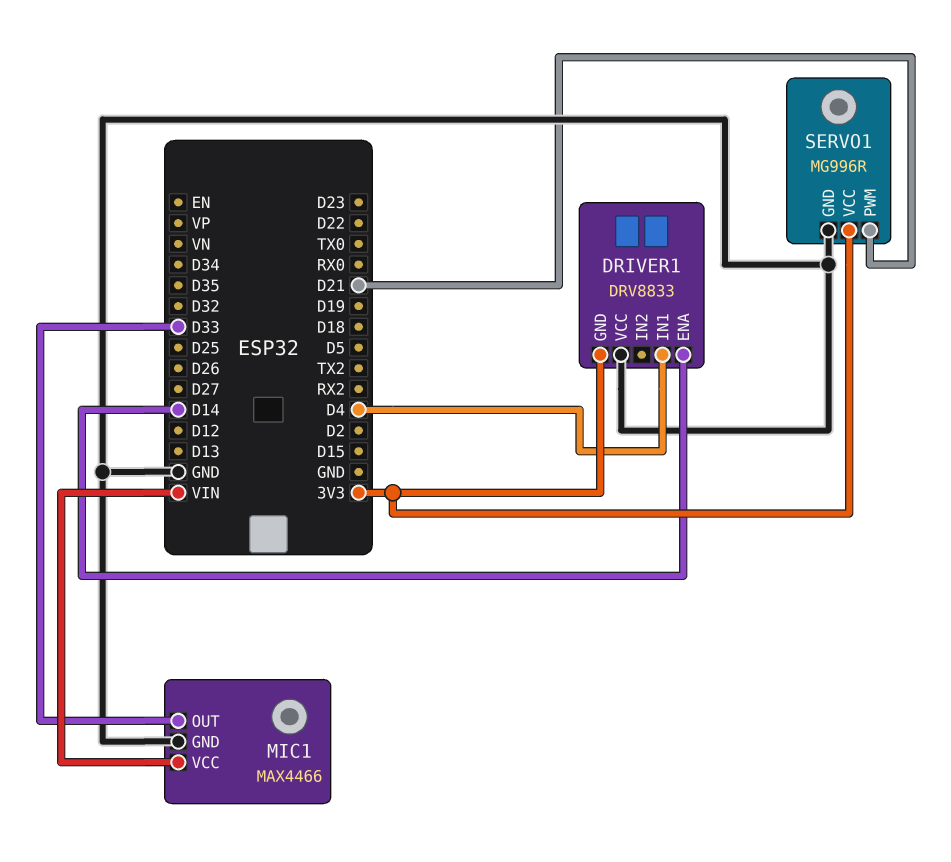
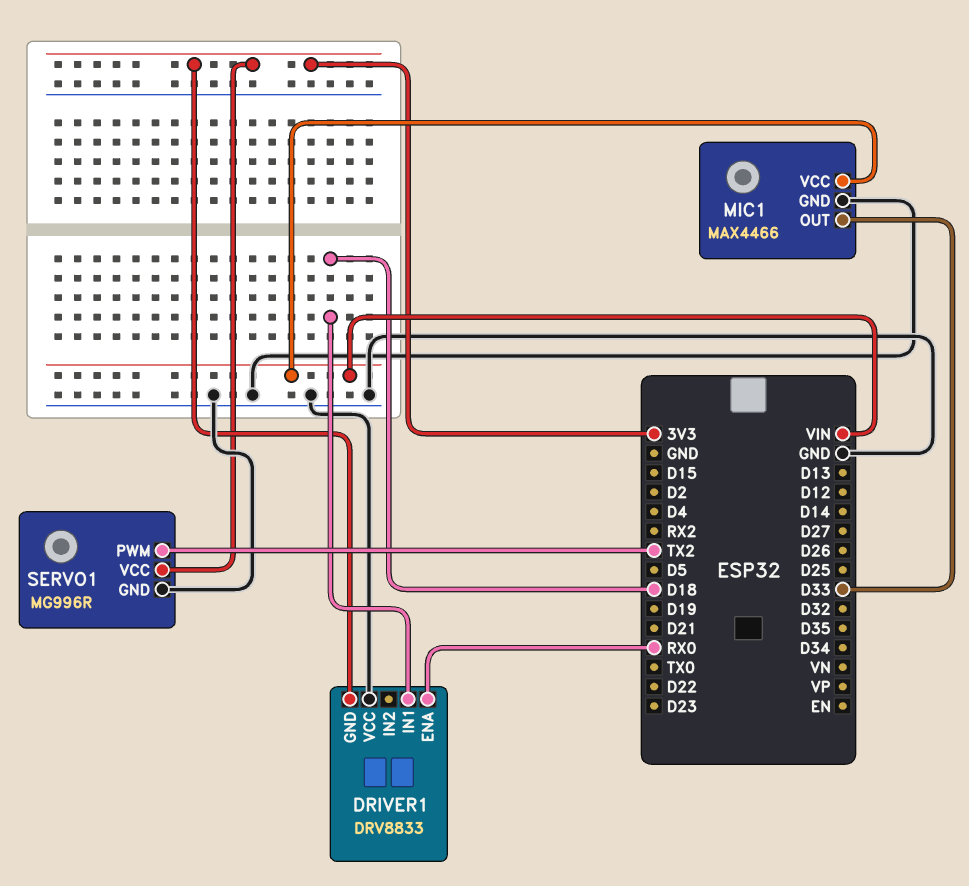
DRIVER1 pin ENA: D14 -> RX0
DRIVER1 pin IN1: D4 -> D18
SERVO1 pin PWM: D21 -> TX2

